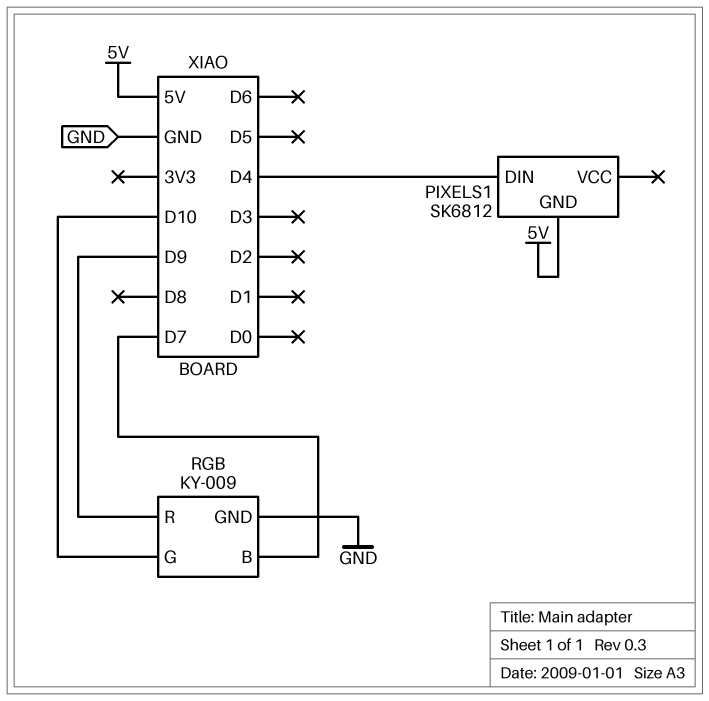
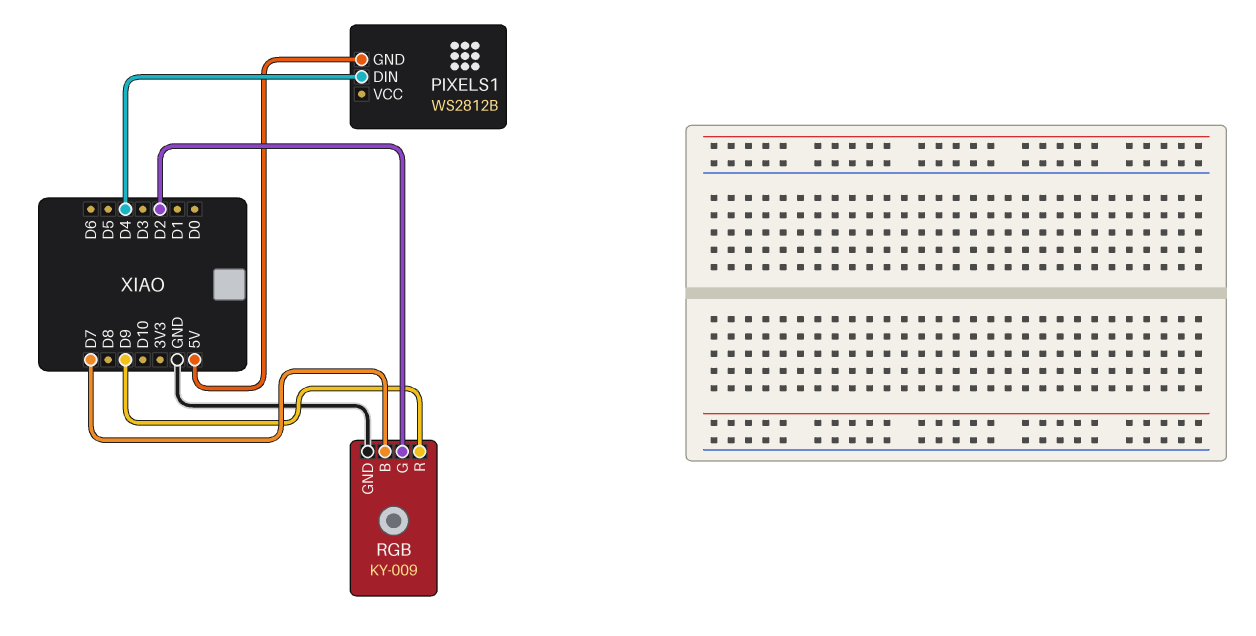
PIXELS1: SK6812 -> WS2812B
RGB pin G: D10 -> D2

